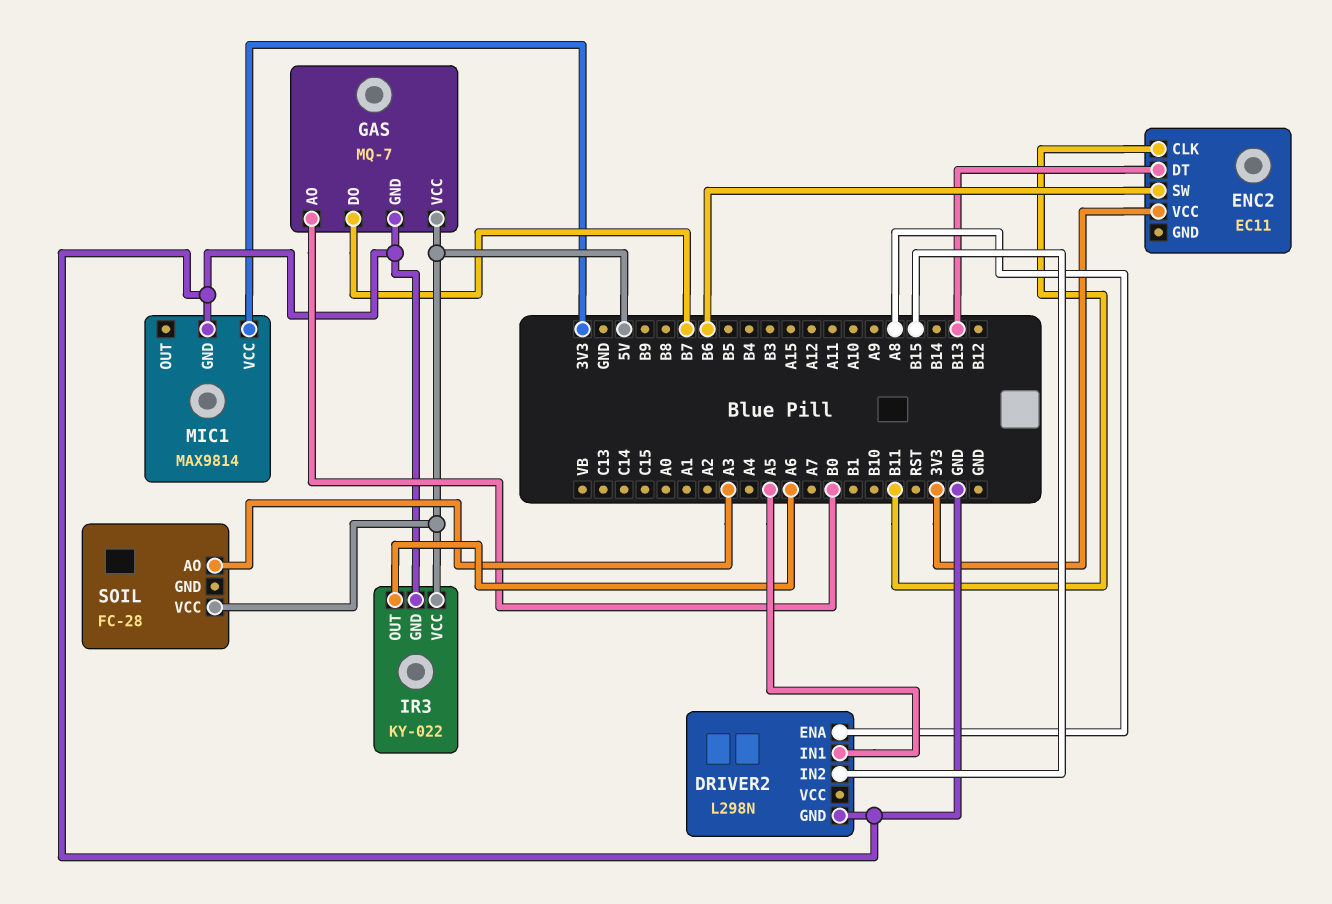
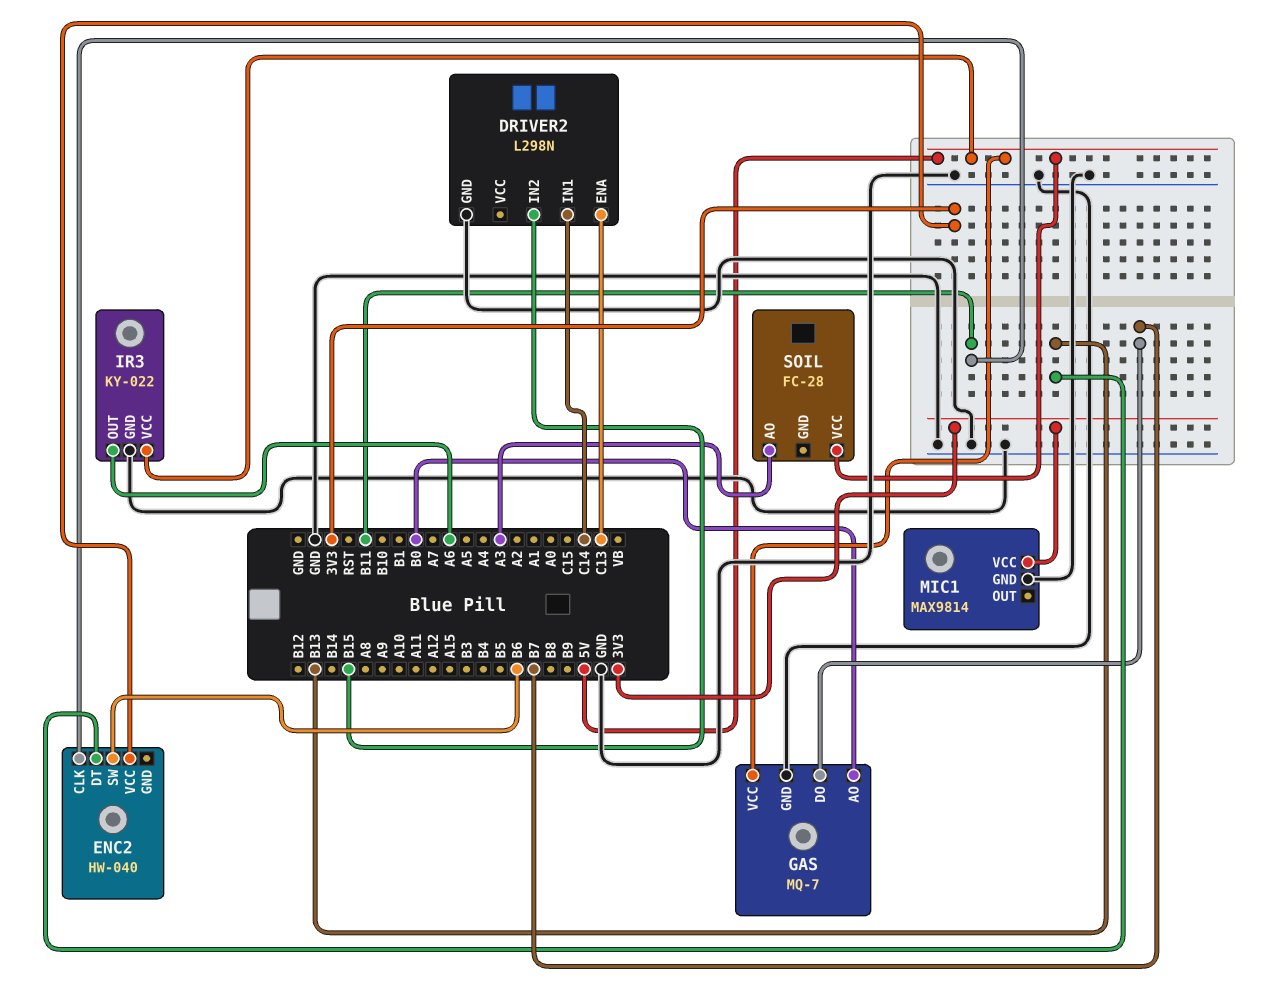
DRIVER2 pin ENA: A8 -> C13
DRIVER2 pin IN1: A5 -> C14
ENC2: EC11 -> HW-040

